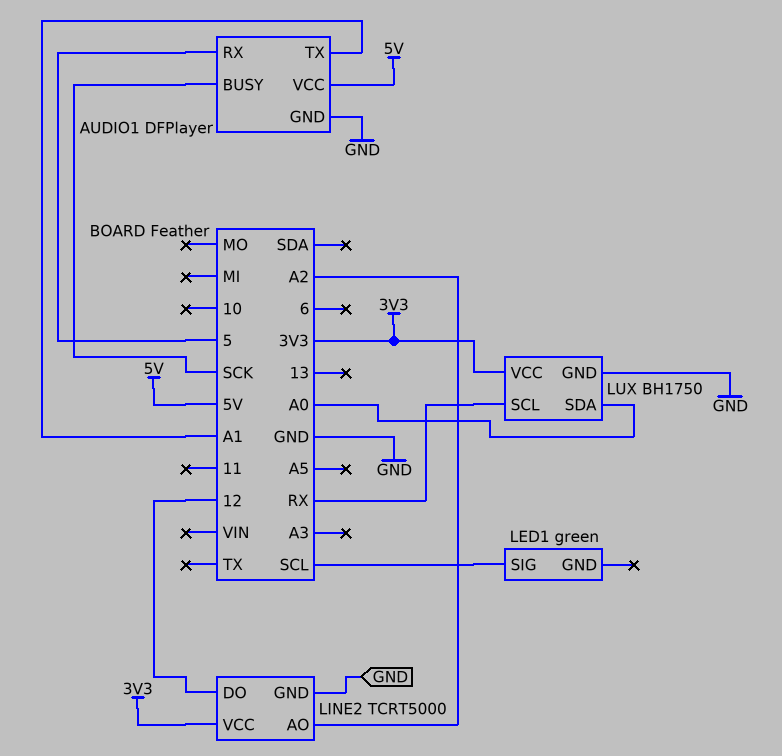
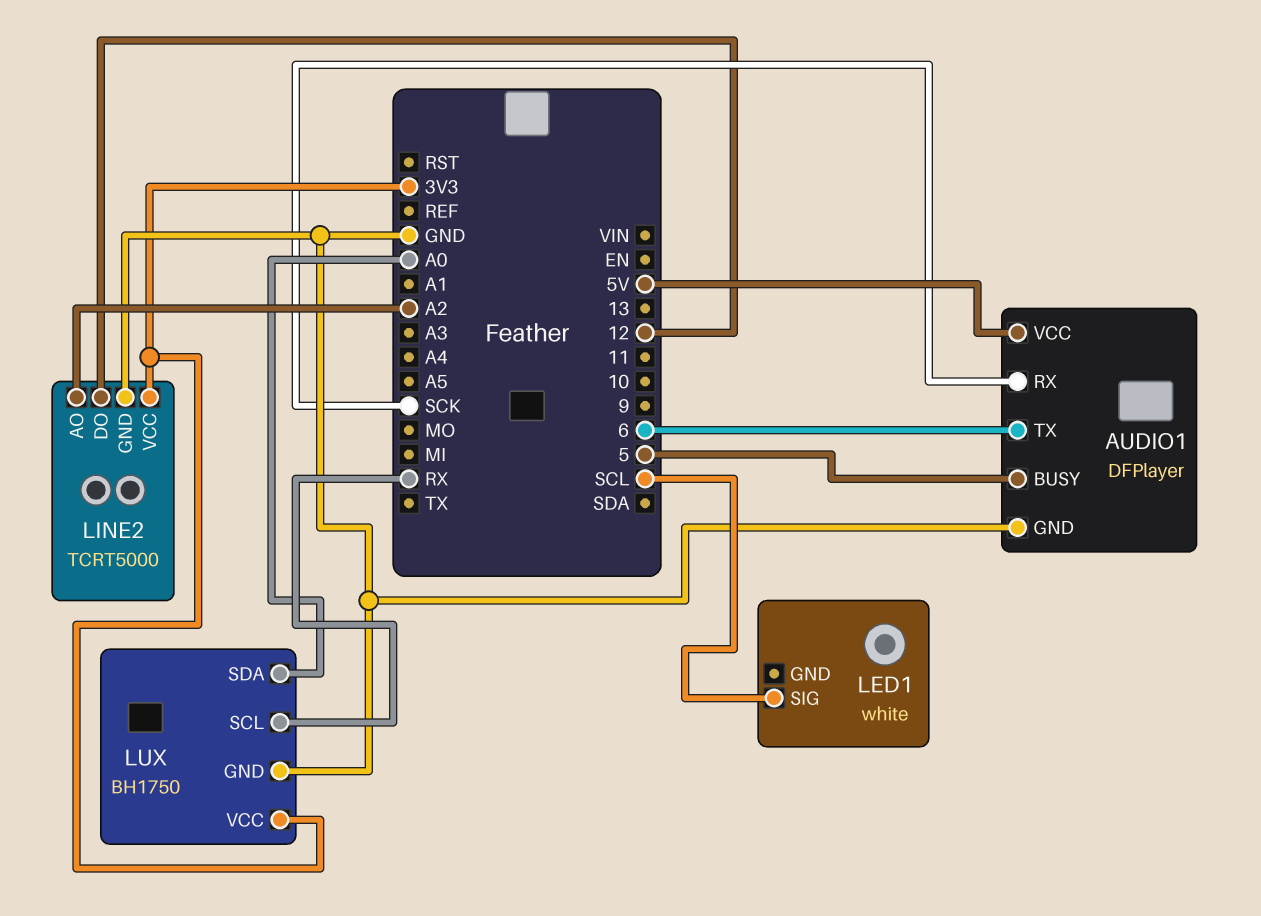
AUDIO1 pin BUSY: SCK -> 5
AUDIO1 pin RX: 5 -> SCK
AUDIO1 pin TX: A1 -> 6
LED1: green -> white

